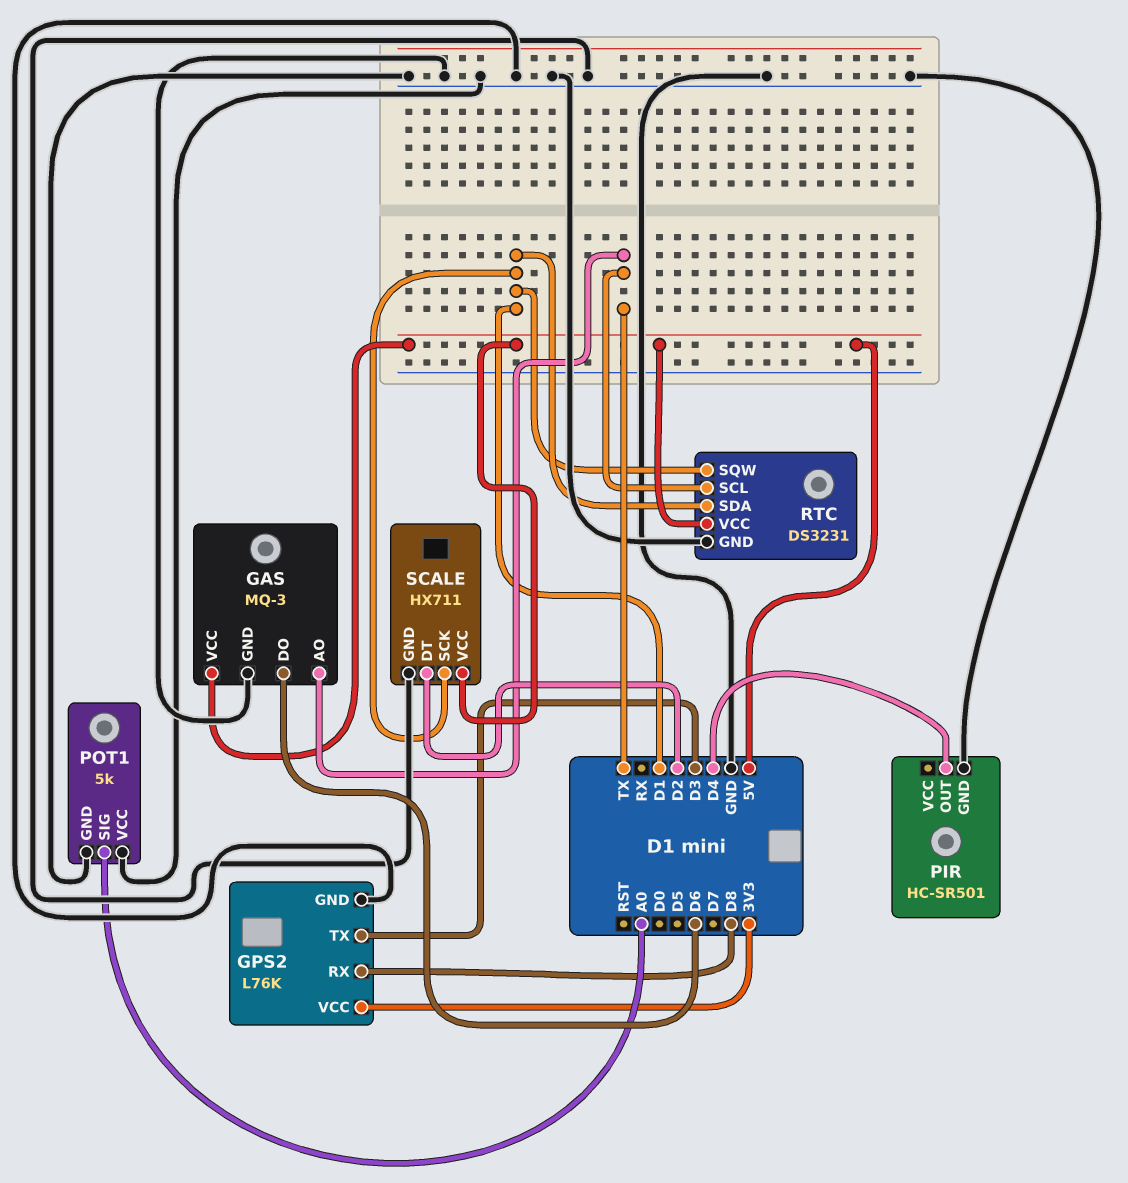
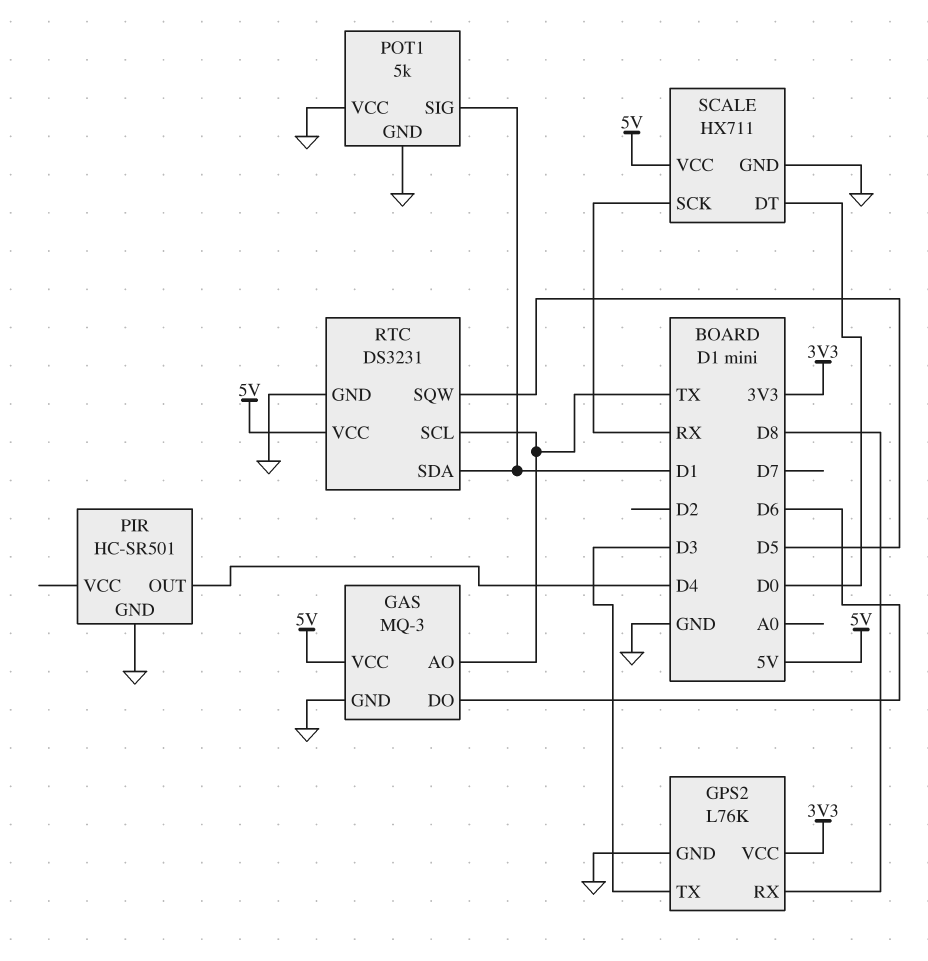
POT1 pin SIG: A0 -> D1
RTC pin SQW: D1 -> D5
SCALE pin DT: D2 -> D0
SCALE pin SCK: D1 -> RX

